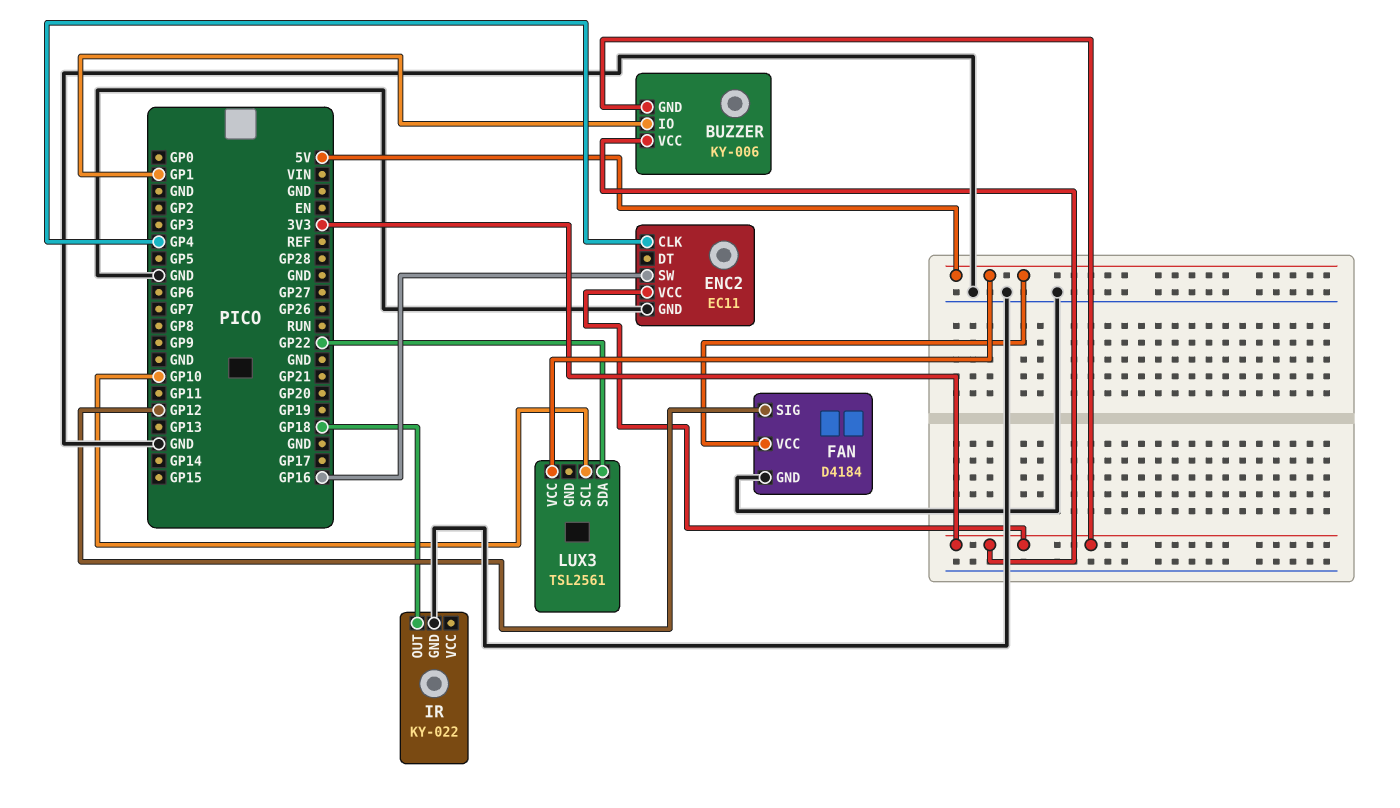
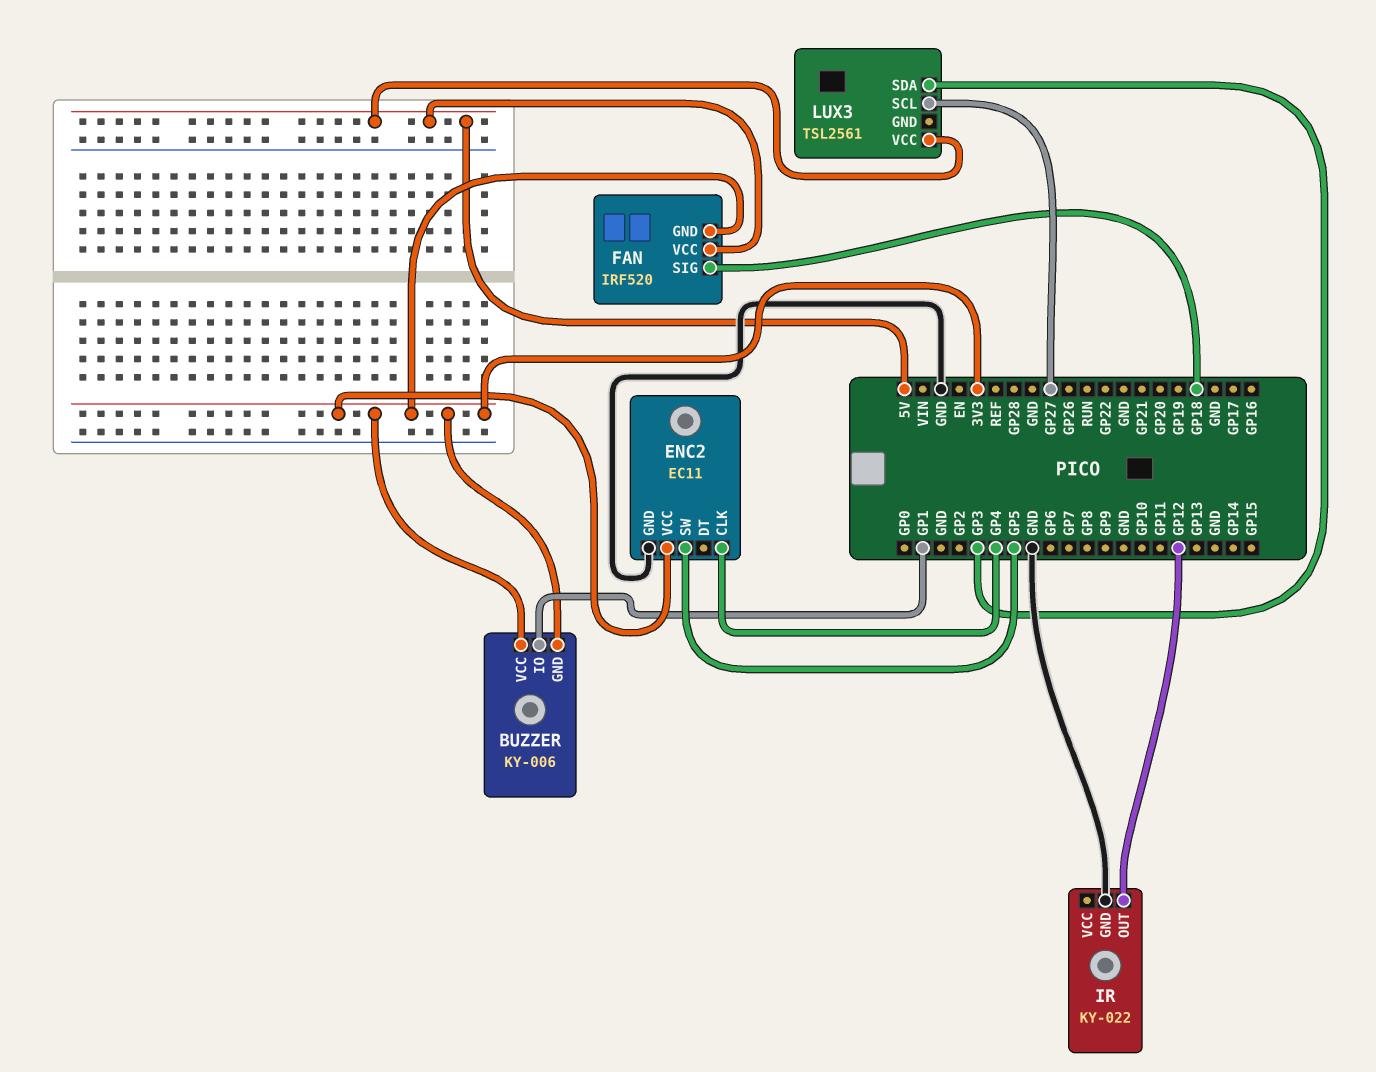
ENC2 pin SW: GP16 -> GP5
FAN: D4184 -> IRF520
FAN pin GND: GND -> 3V3
FAN pin SIG: GP12 -> GP18
IR pin OUT: GP18 -> GP12
LUX3 pin SCL: GP10 -> GP27
LUX3 pin SDA: GP22 -> GP3

